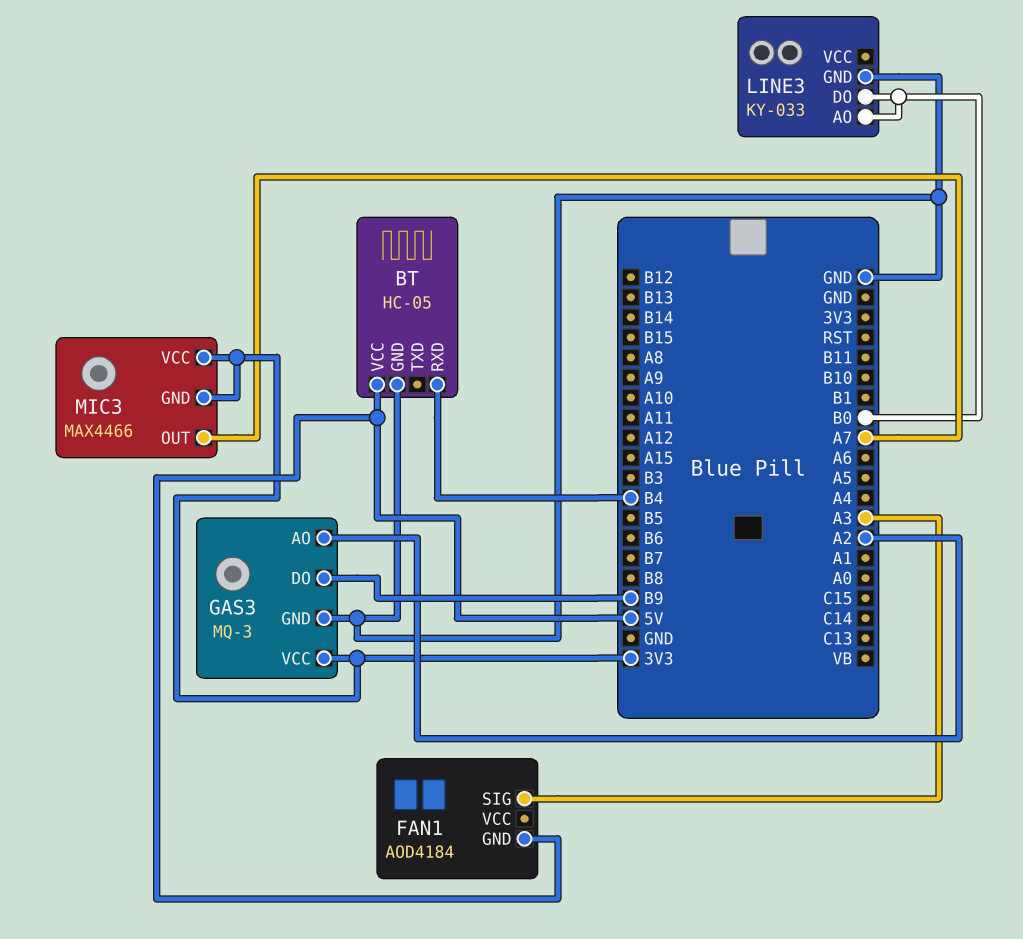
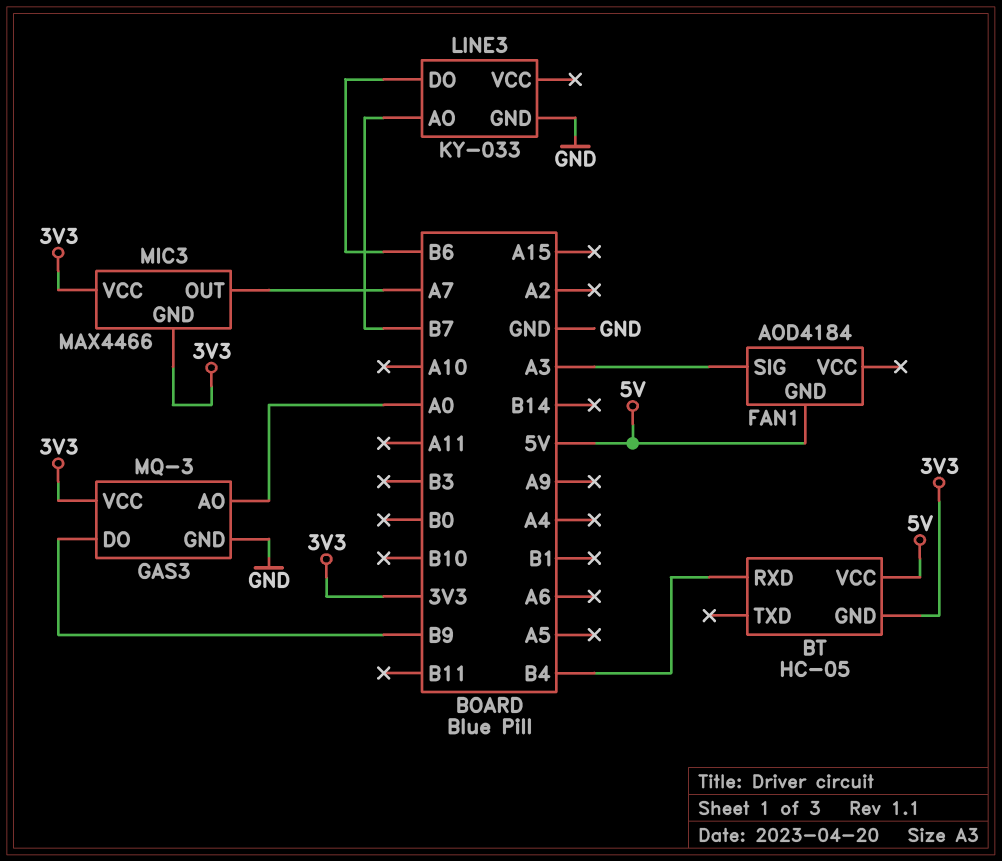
BT pin GND: GND -> 3V3
GAS3 pin AO: A2 -> A0
LINE3 pin AO: B0 -> B7
LINE3 pin DO: B0 -> B6

